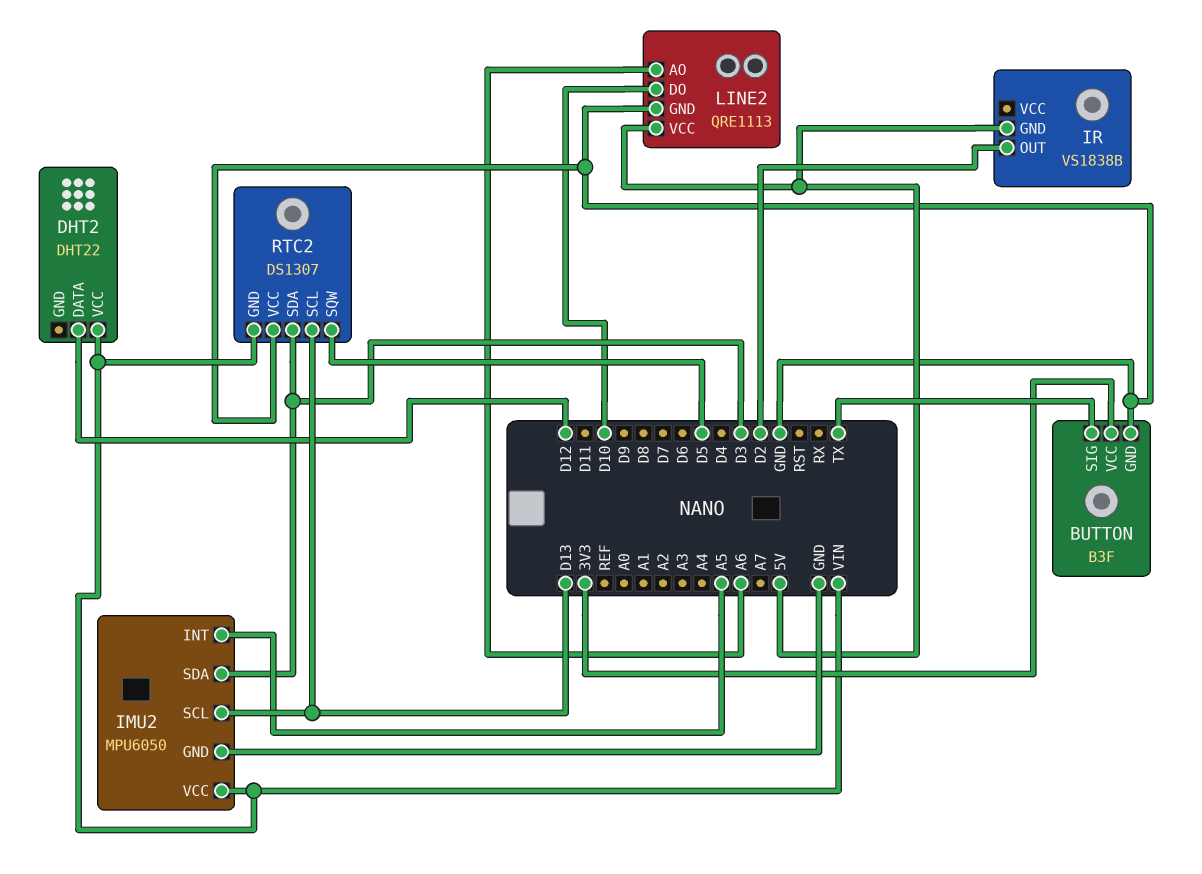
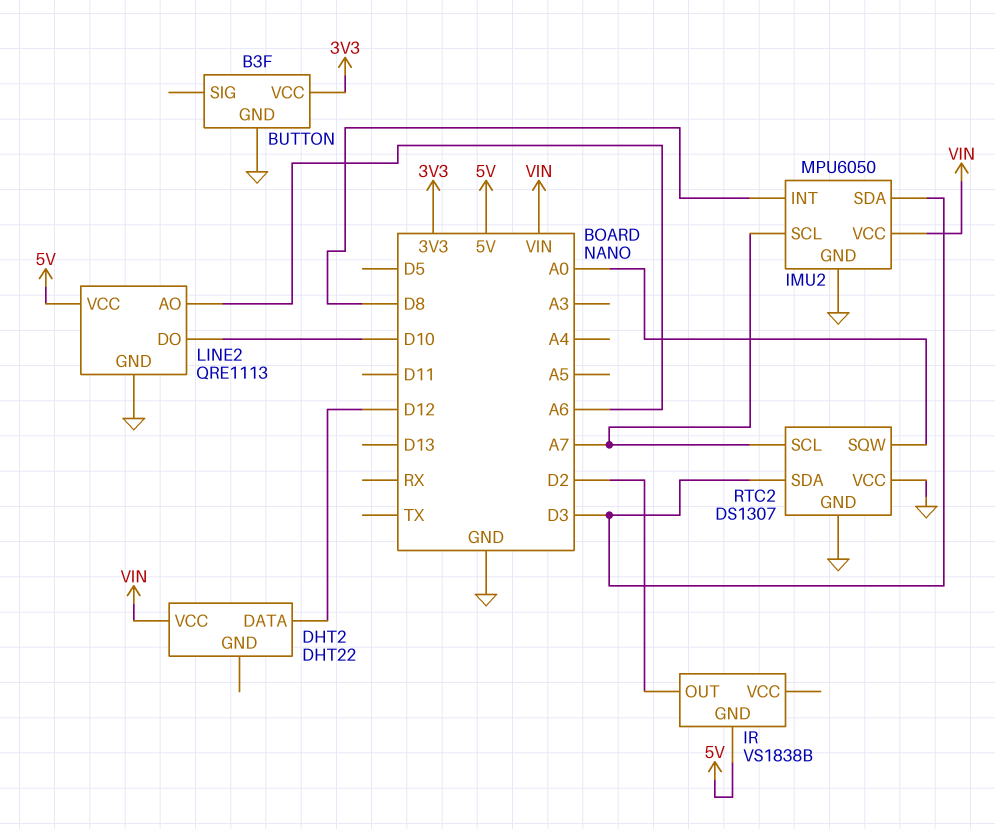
BUTTON pin SIG: TX -> none
IMU2 pin INT: A5 -> D8
IMU2 pin SCL: D13 -> A7
RTC2 pin GND: VIN -> GND
RTC2 pin SCL: D13 -> A7
RTC2 pin SQW: D5 -> A0

